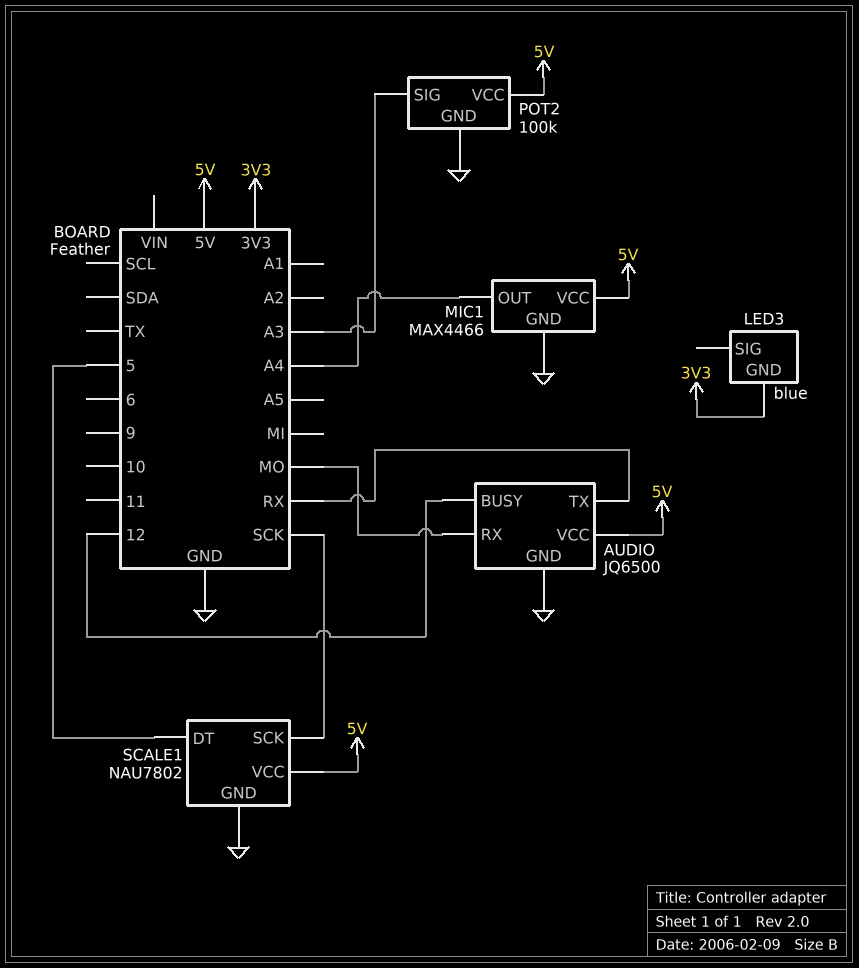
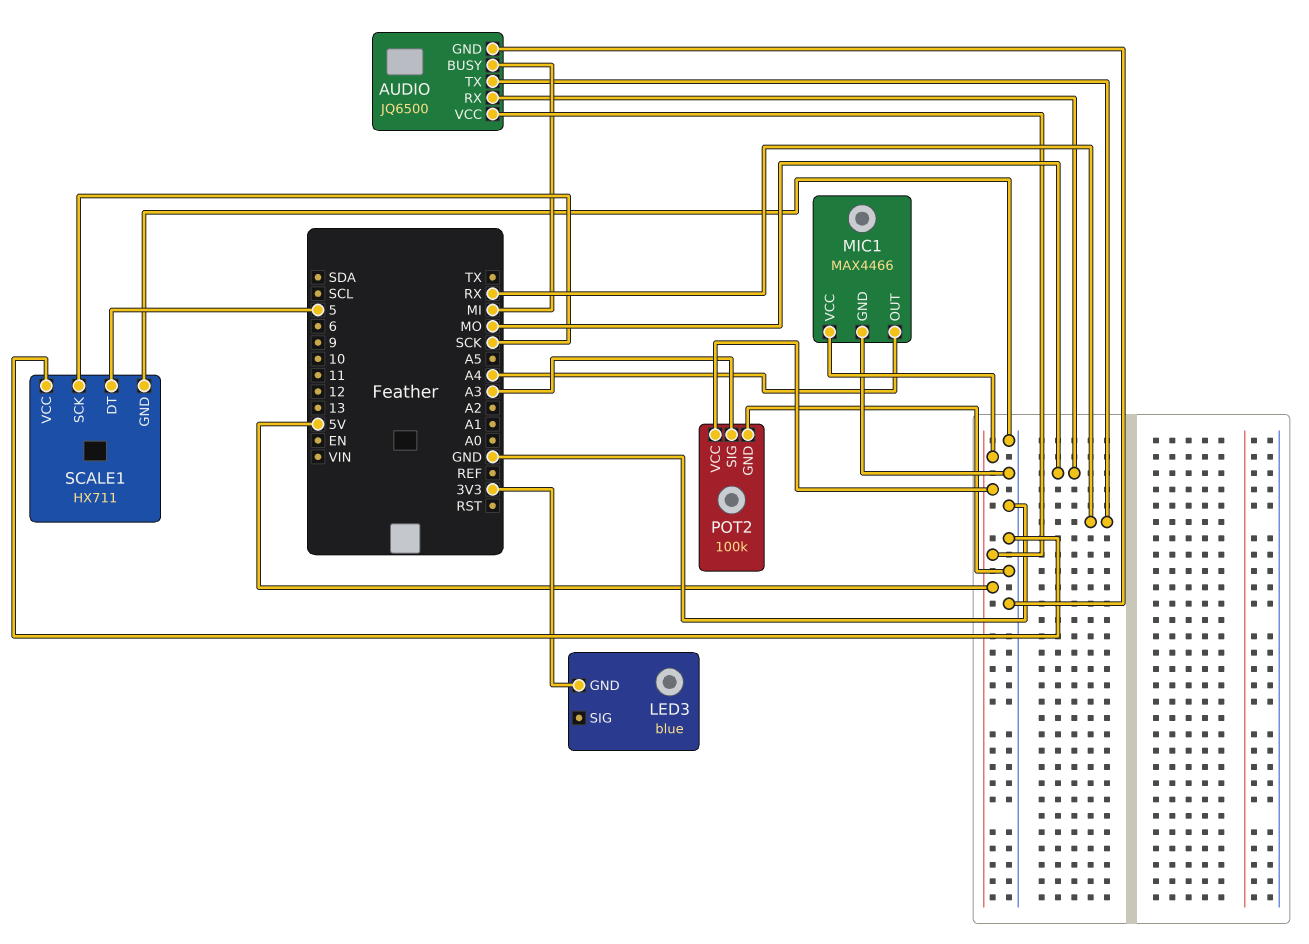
AUDIO pin BUSY: 12 -> MI
SCALE1: NAU7802 -> HX711
SCALE1 pin VCC: 5V -> GND

